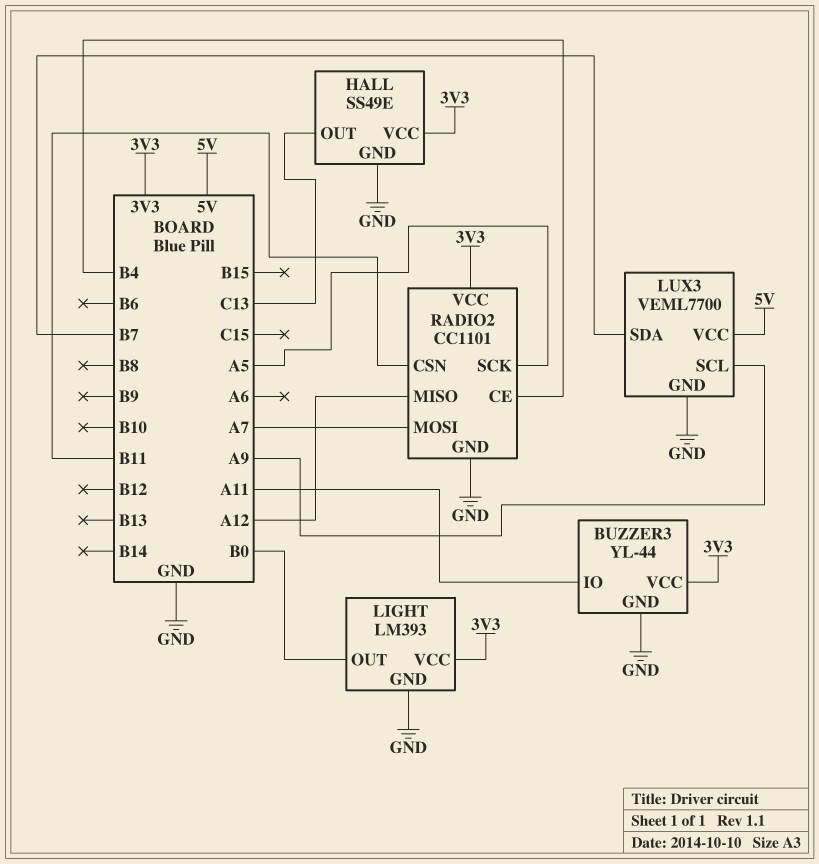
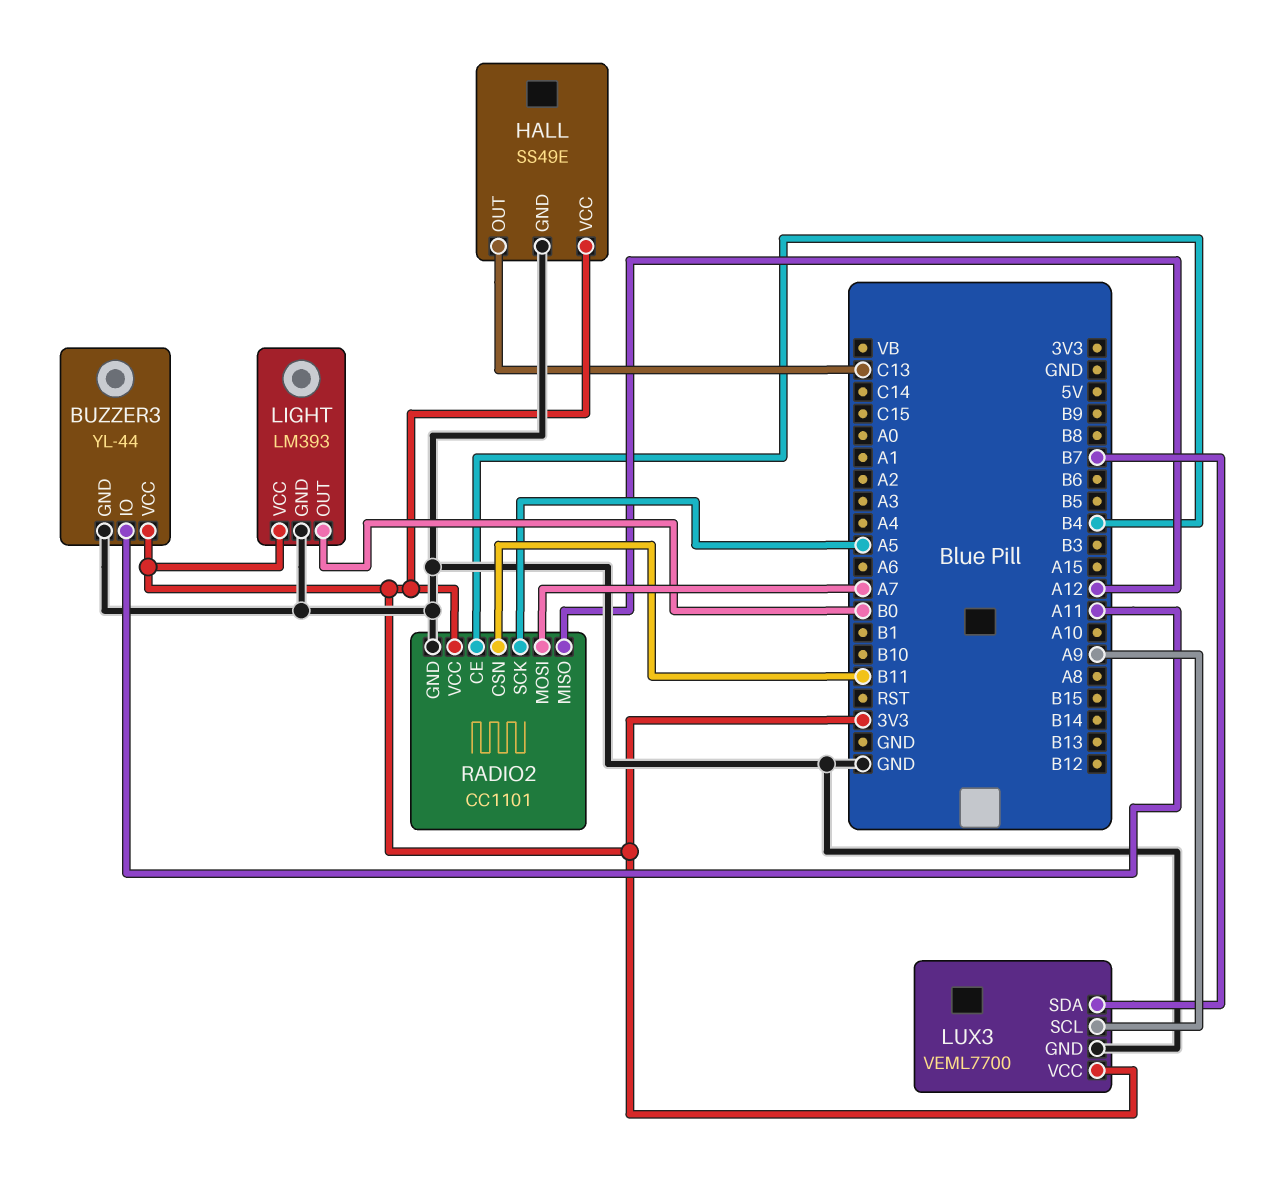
LUX3 pin VCC: 5V -> 3V3

